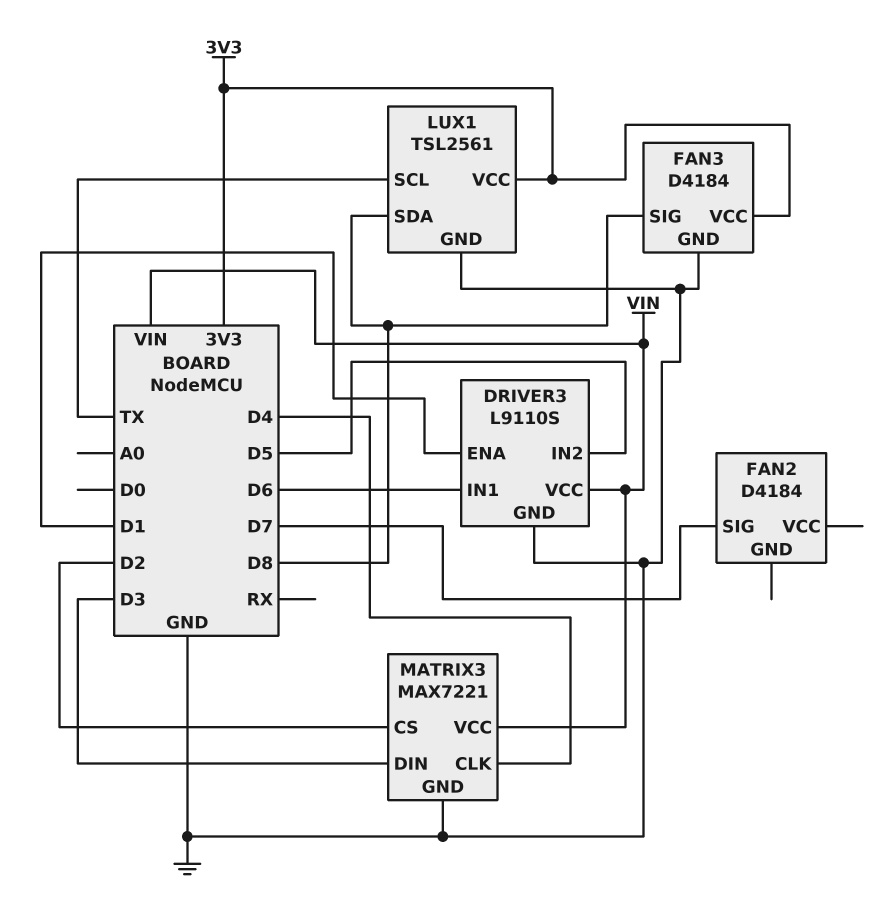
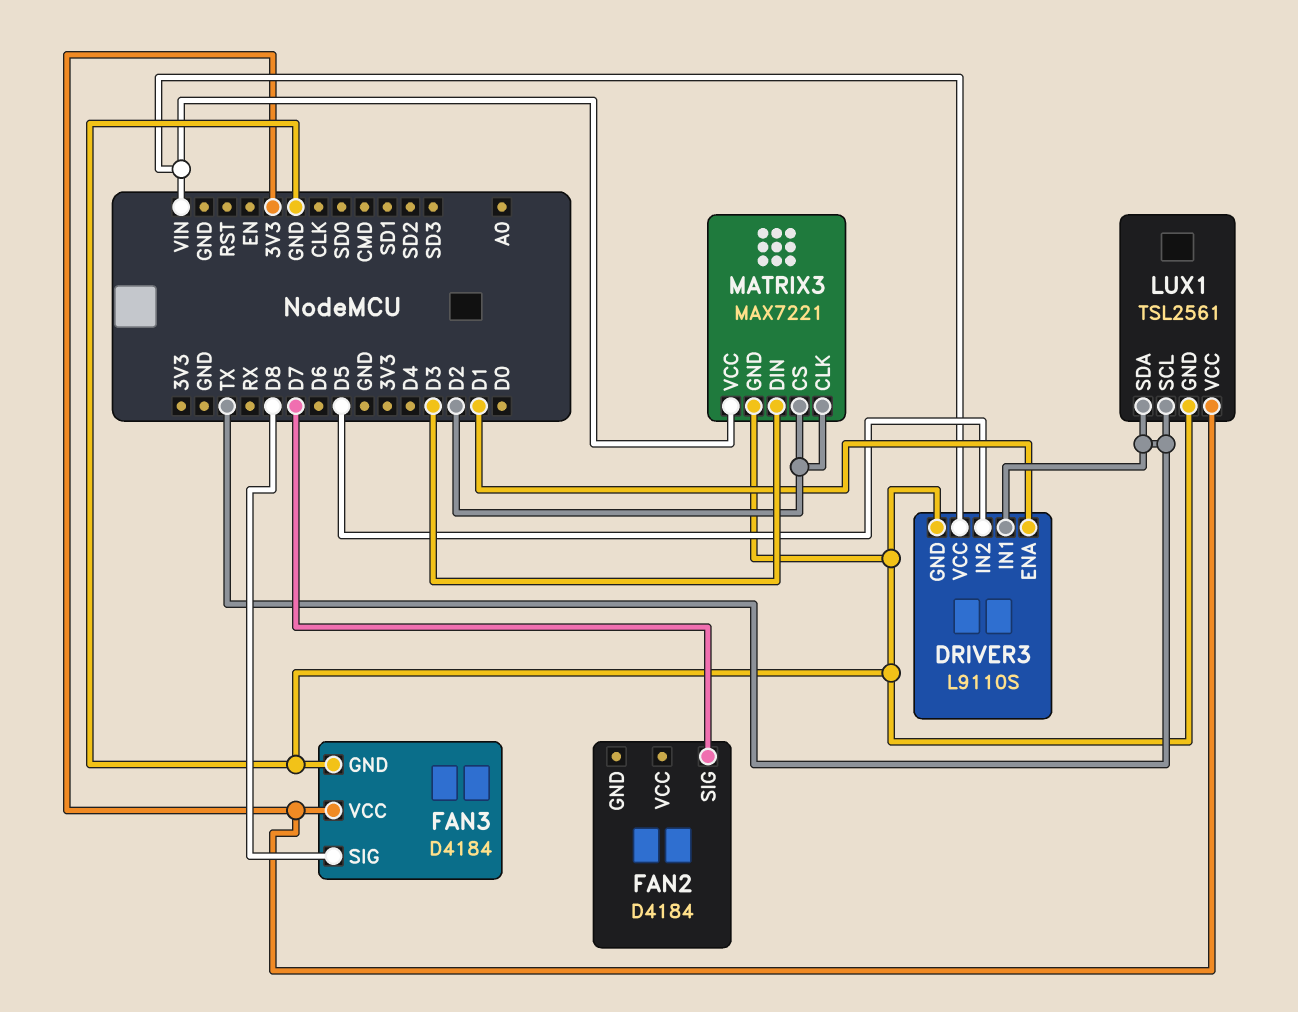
DRIVER3 pin IN1: D6 -> TX
LUX1 pin SDA: D8 -> TX
MATRIX3 pin CLK: D4 -> D2

